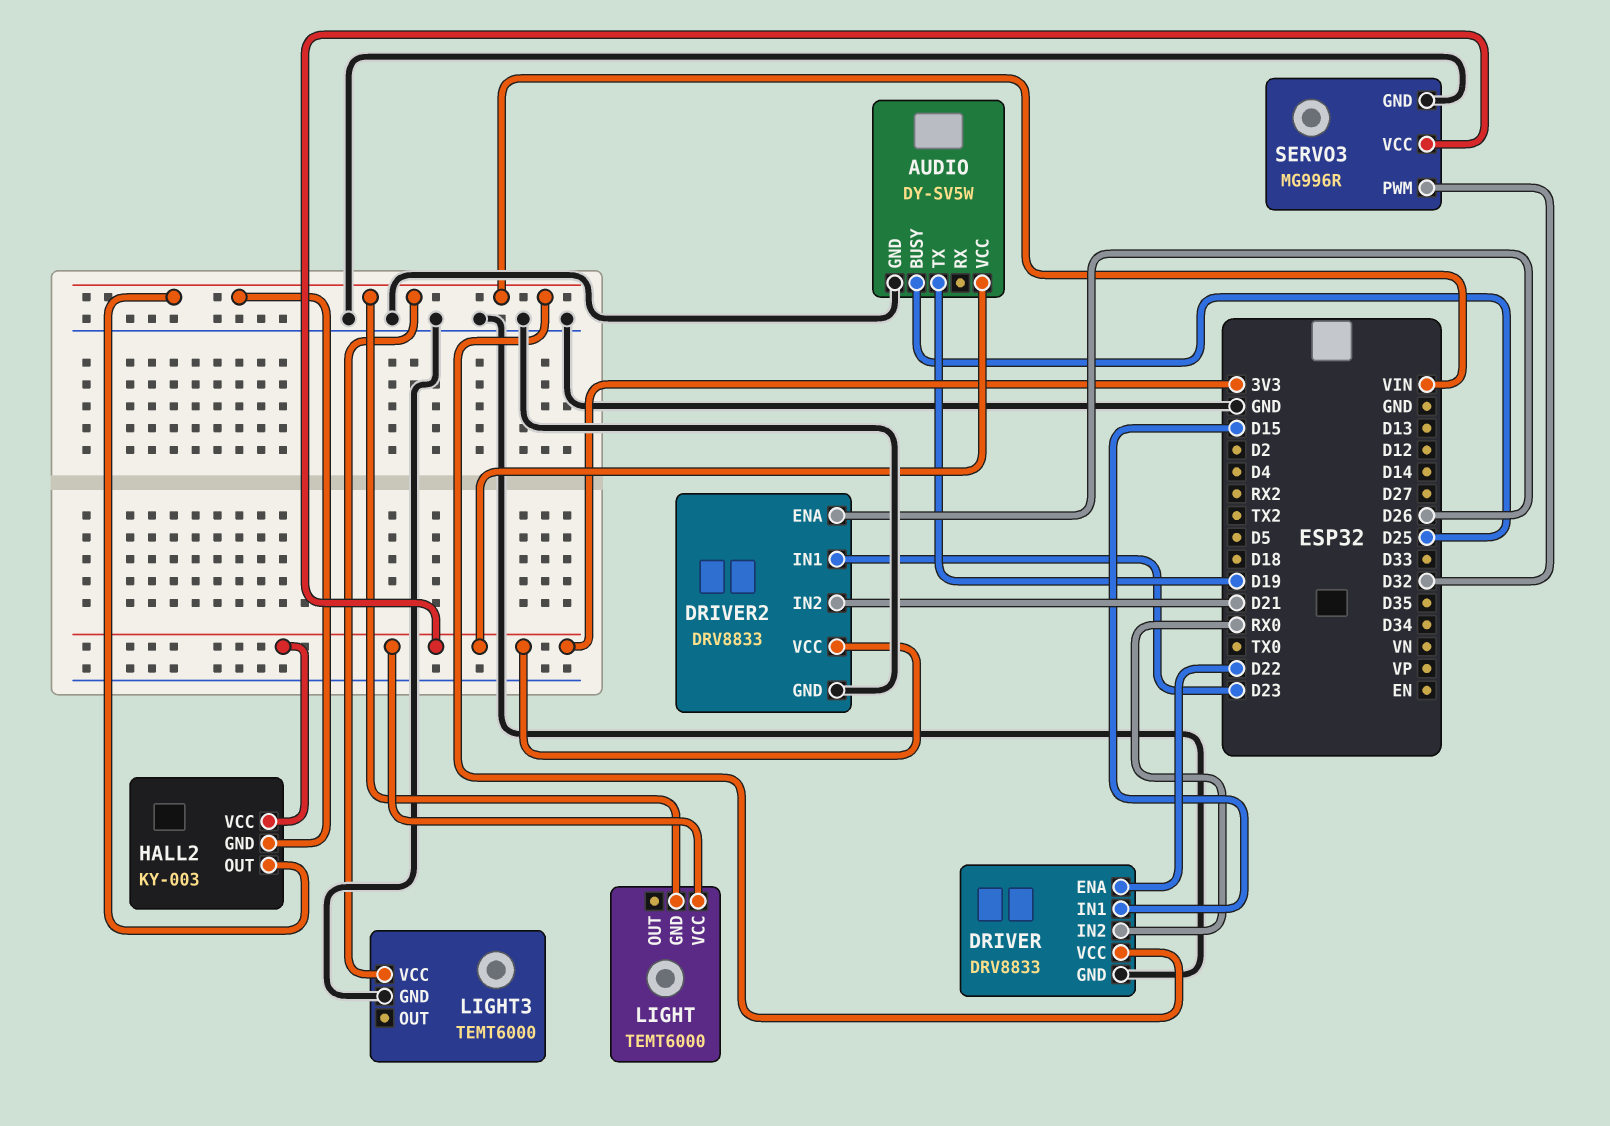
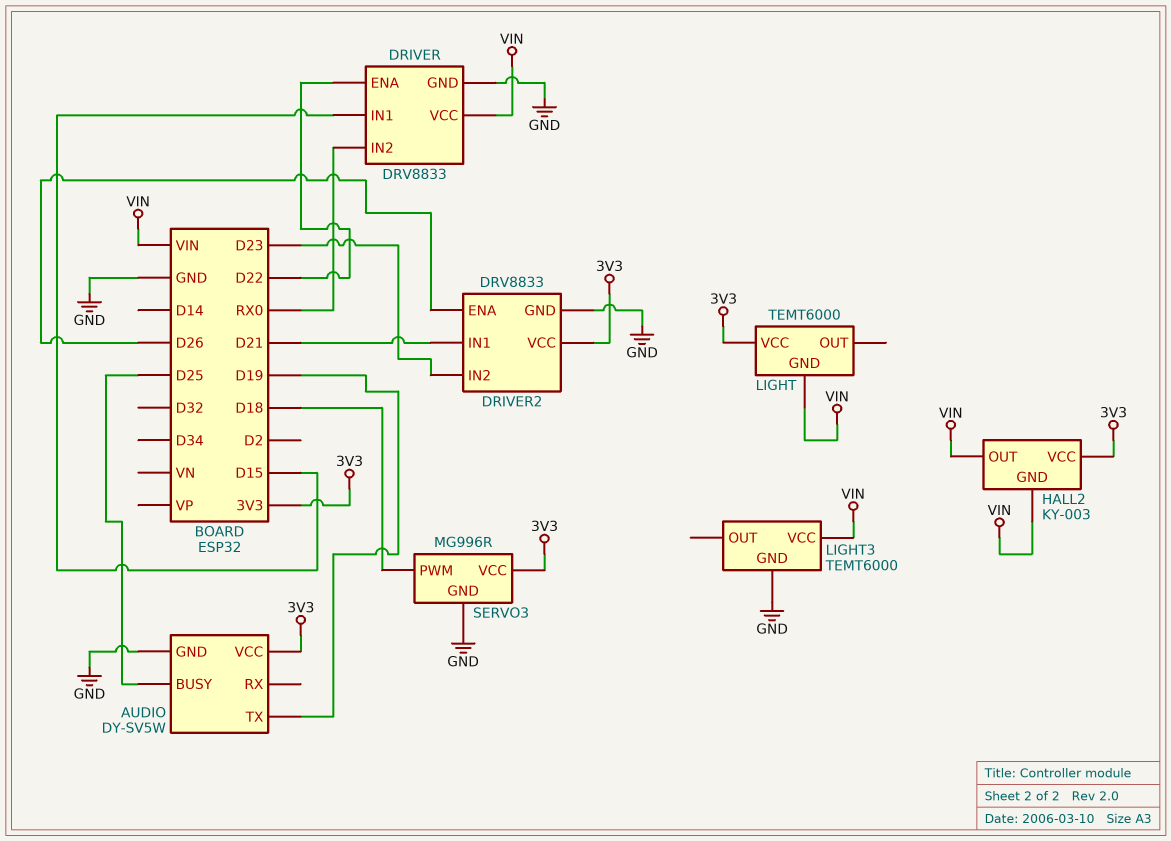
DRIVER2 pin IN1: D23 -> D21
DRIVER2 pin IN2: D21 -> D23
SERVO3 pin PWM: D32 -> D18

